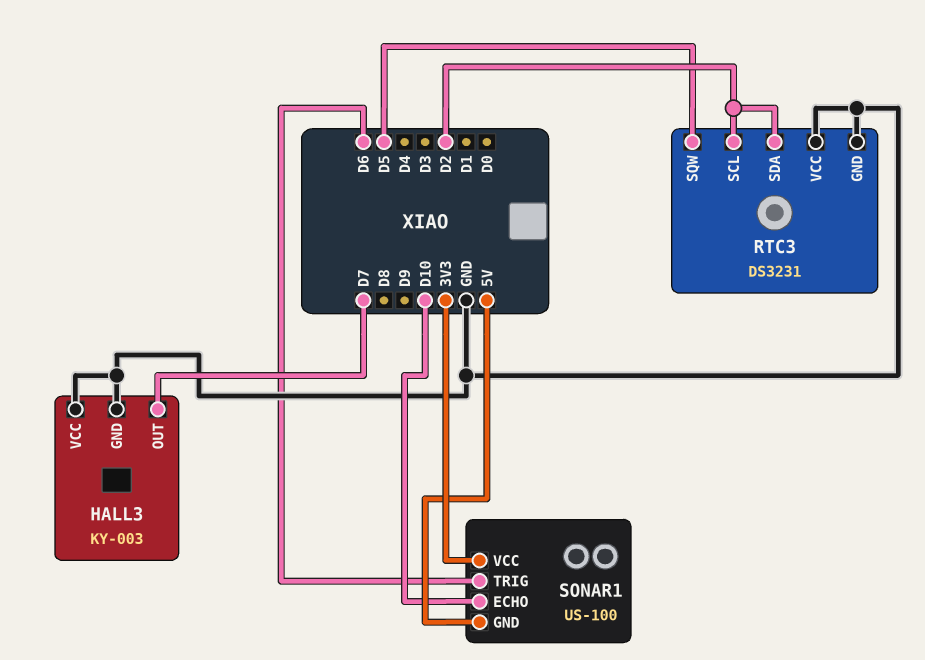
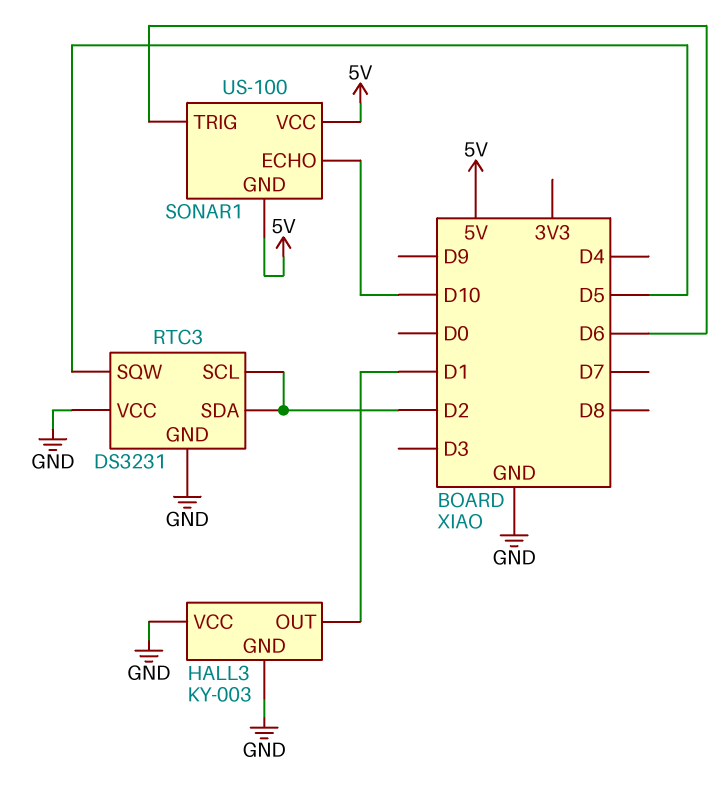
HALL3 pin OUT: D7 -> D1
SONAR1 pin VCC: 3V3 -> 5V

